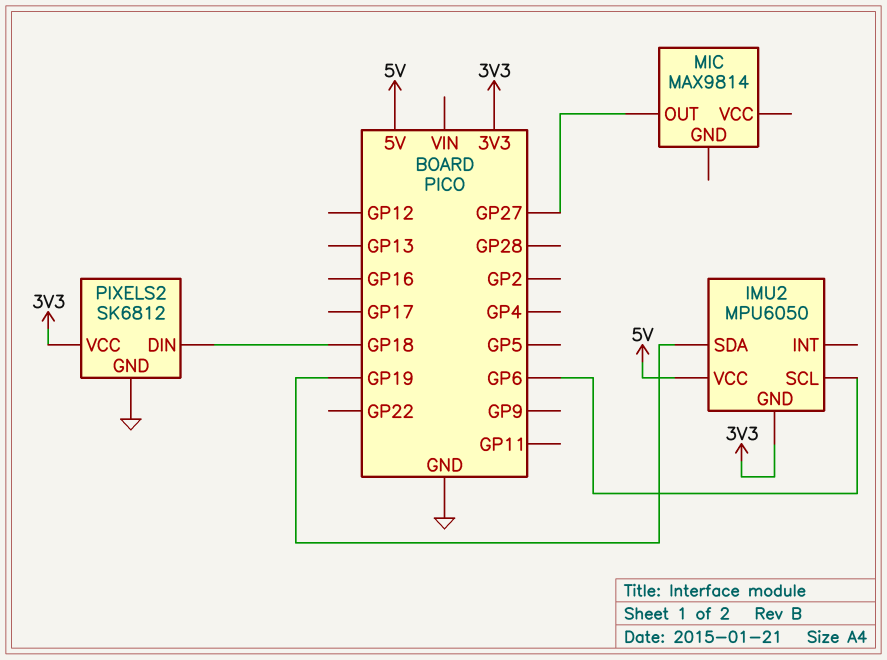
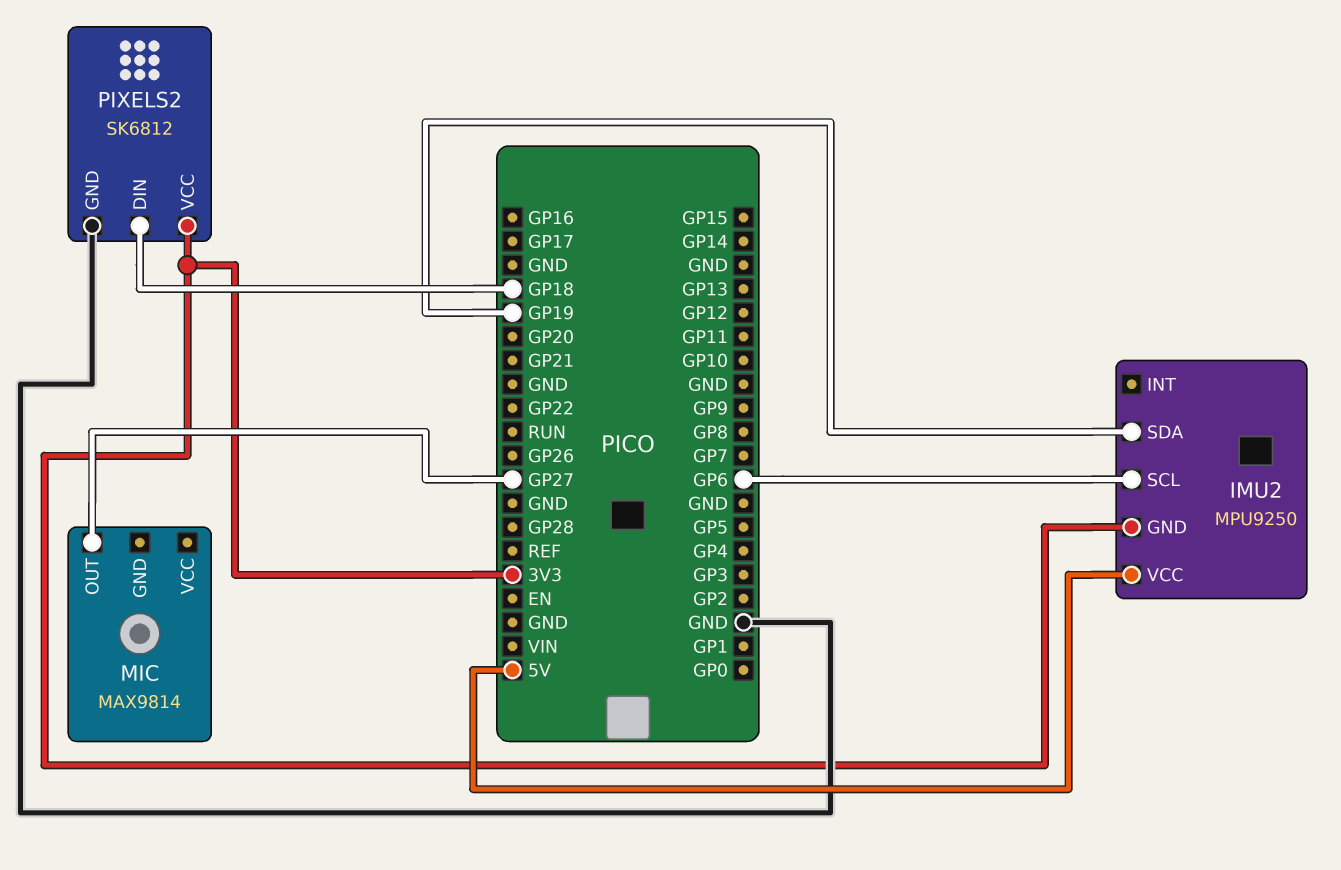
IMU2: MPU6050 -> MPU9250

